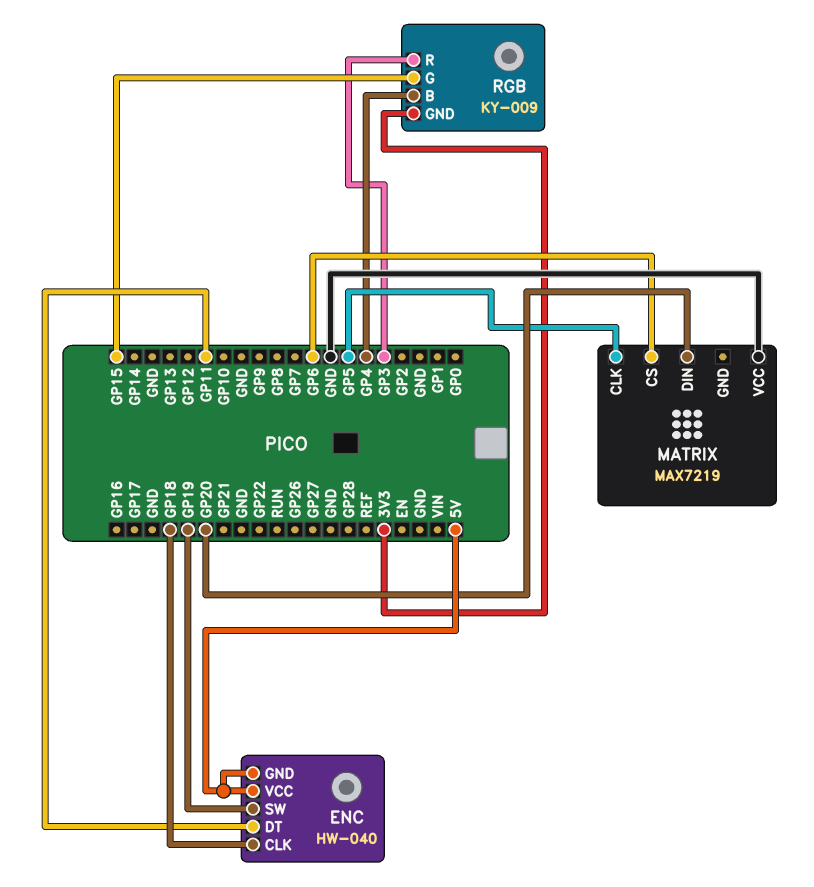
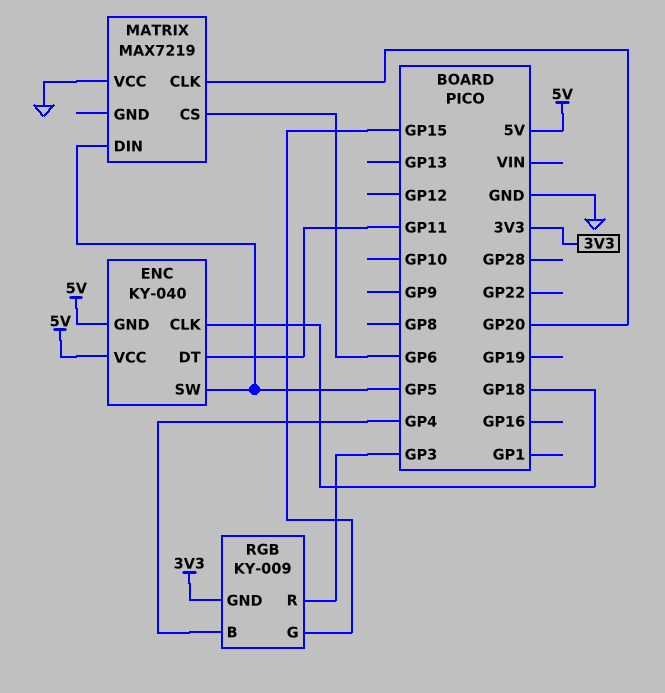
ENC: HW-040 -> KY-040
ENC pin SW: GP19 -> GP5
MATRIX pin CLK: GP5 -> GP20
MATRIX pin DIN: GP20 -> GP5

